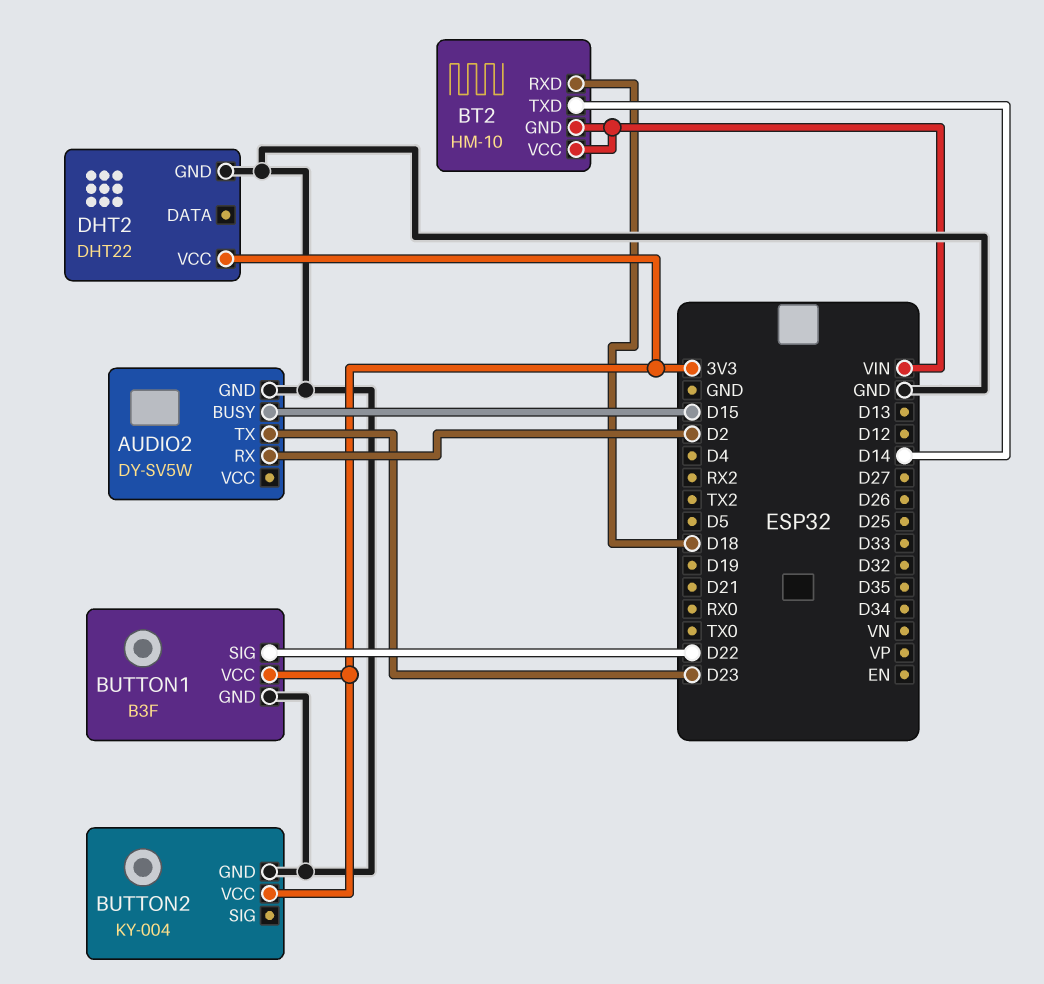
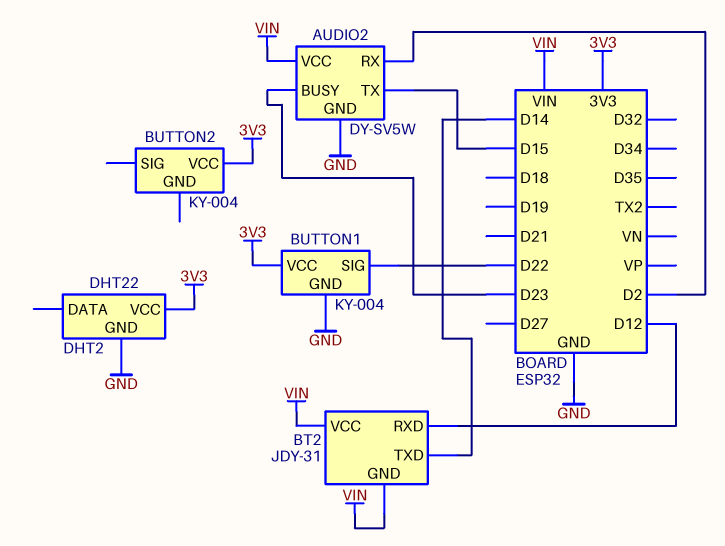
AUDIO2 pin BUSY: D15 -> D23
AUDIO2 pin TX: D23 -> D15
AUDIO2 pin VCC: none -> VIN
BT2: HM-10 -> JDY-31
BT2 pin RXD: D18 -> D12
BUTTON1: B3F -> KY-004
BUTTON2 pin GND: GND -> none

